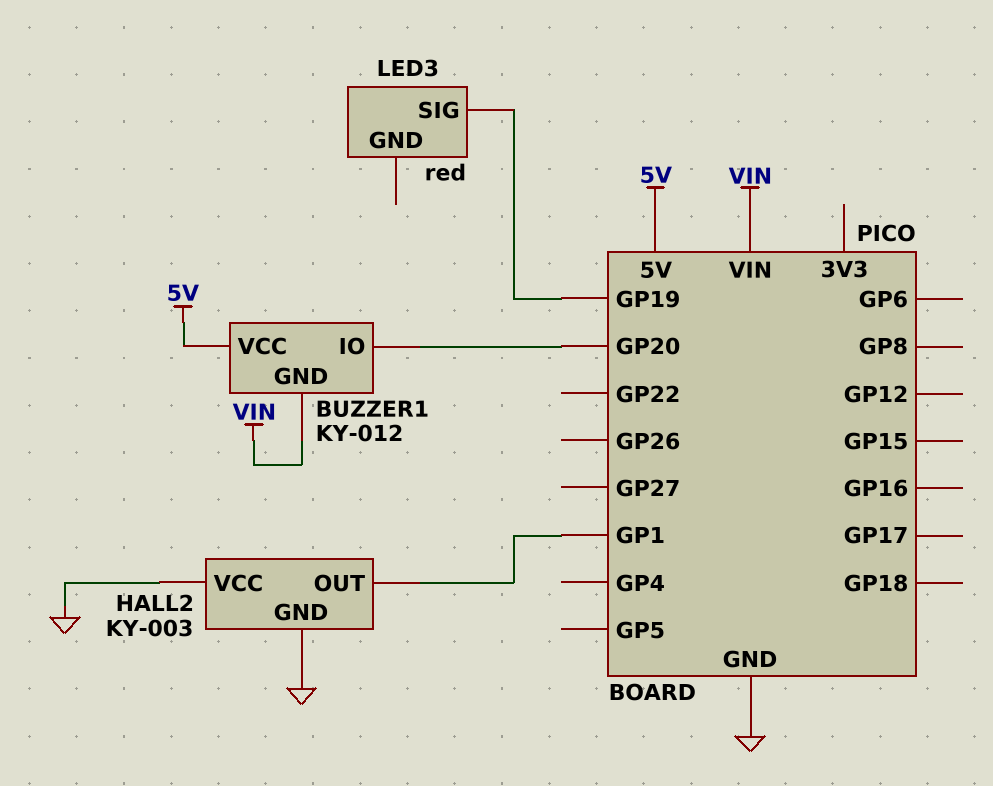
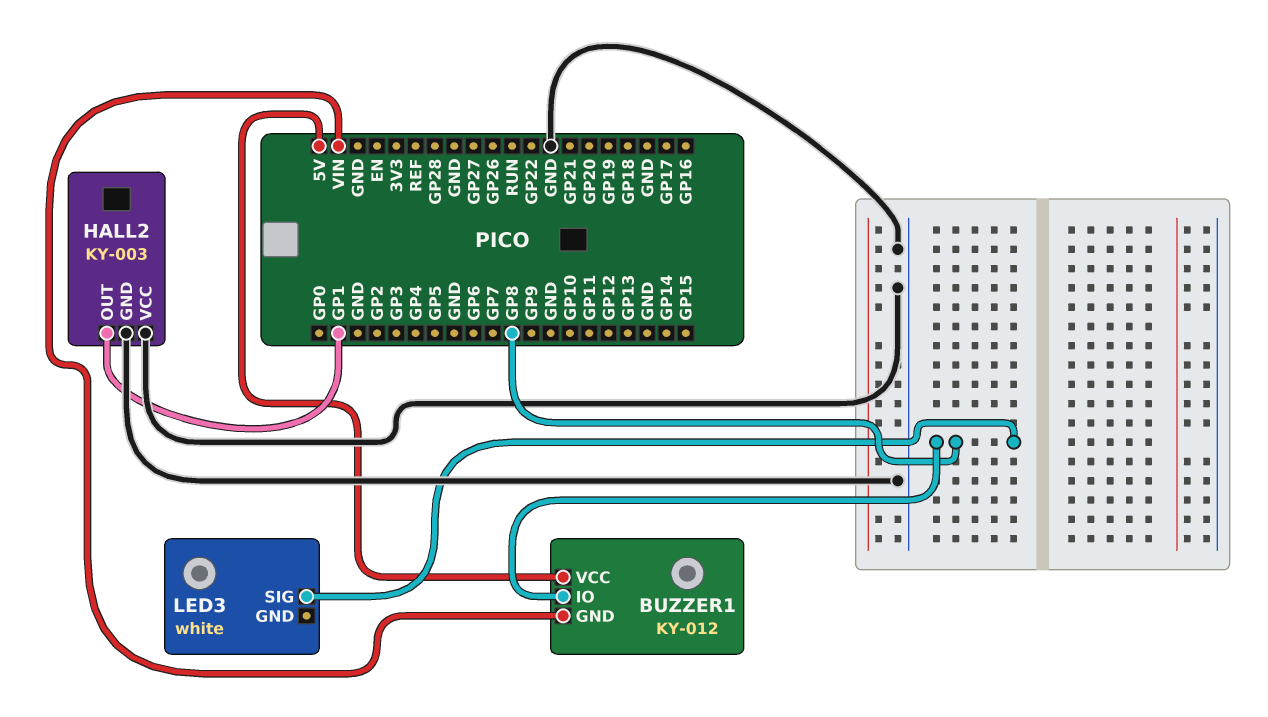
BUZZER1 pin IO: GP20 -> GP8
LED3: red -> white
LED3 pin SIG: GP19 -> GP8

